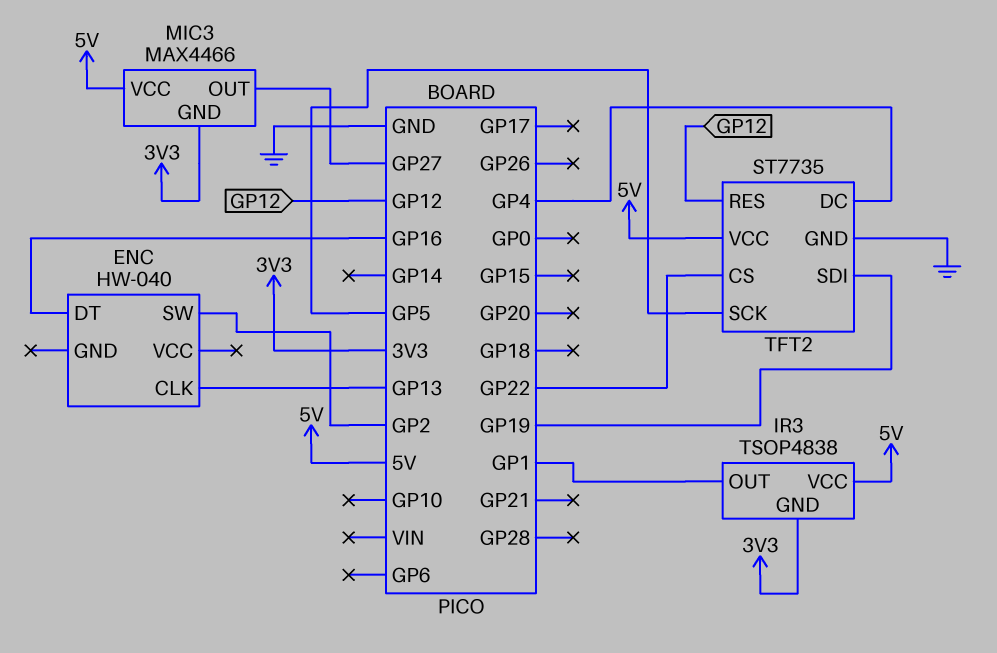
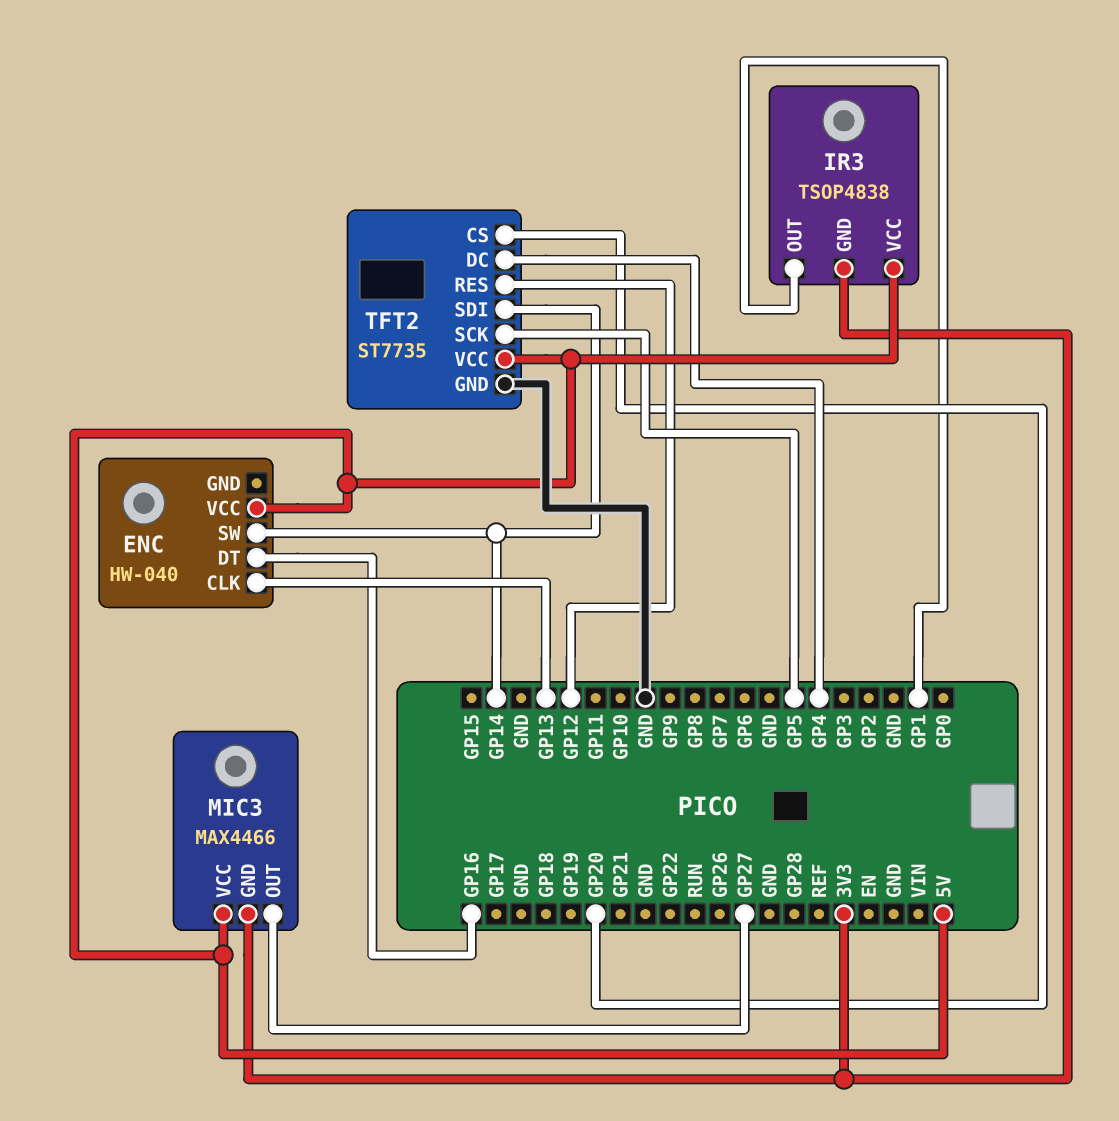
ENC pin SW: GP2 -> GP14
ENC pin VCC: none -> 5V
TFT2 pin CS: GP22 -> GP20
TFT2 pin SDI: GP19 -> GP14

